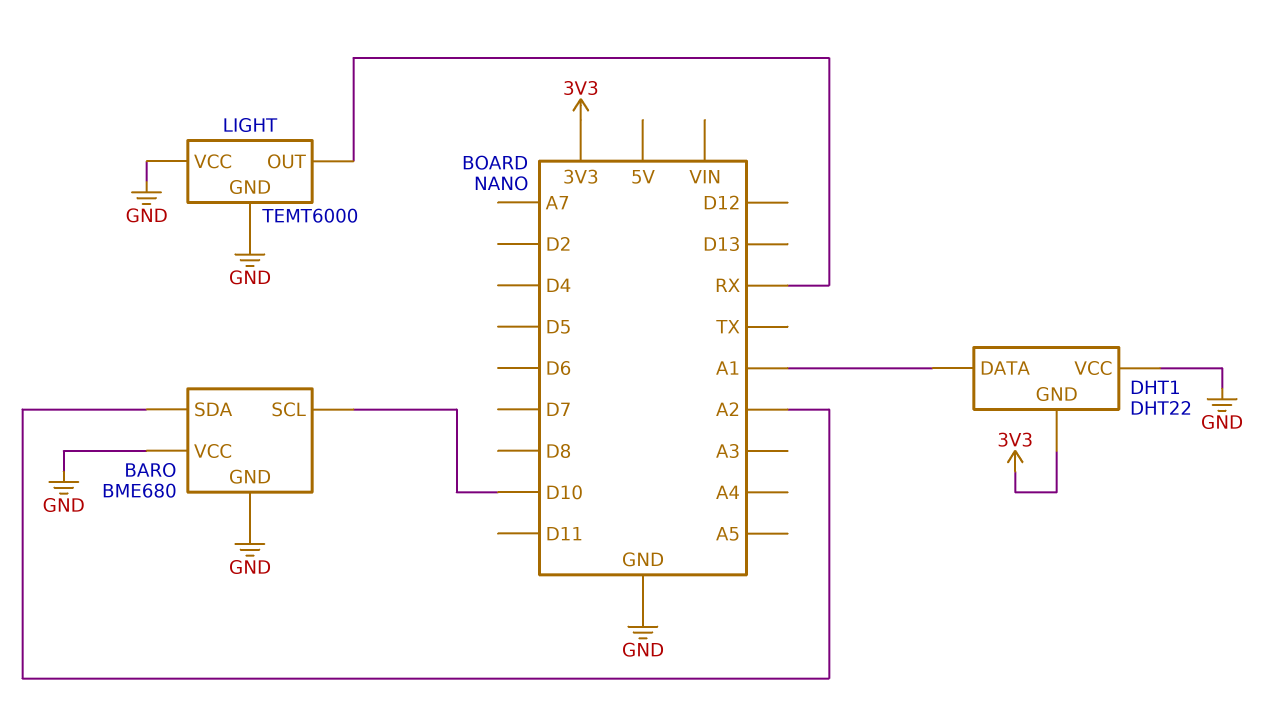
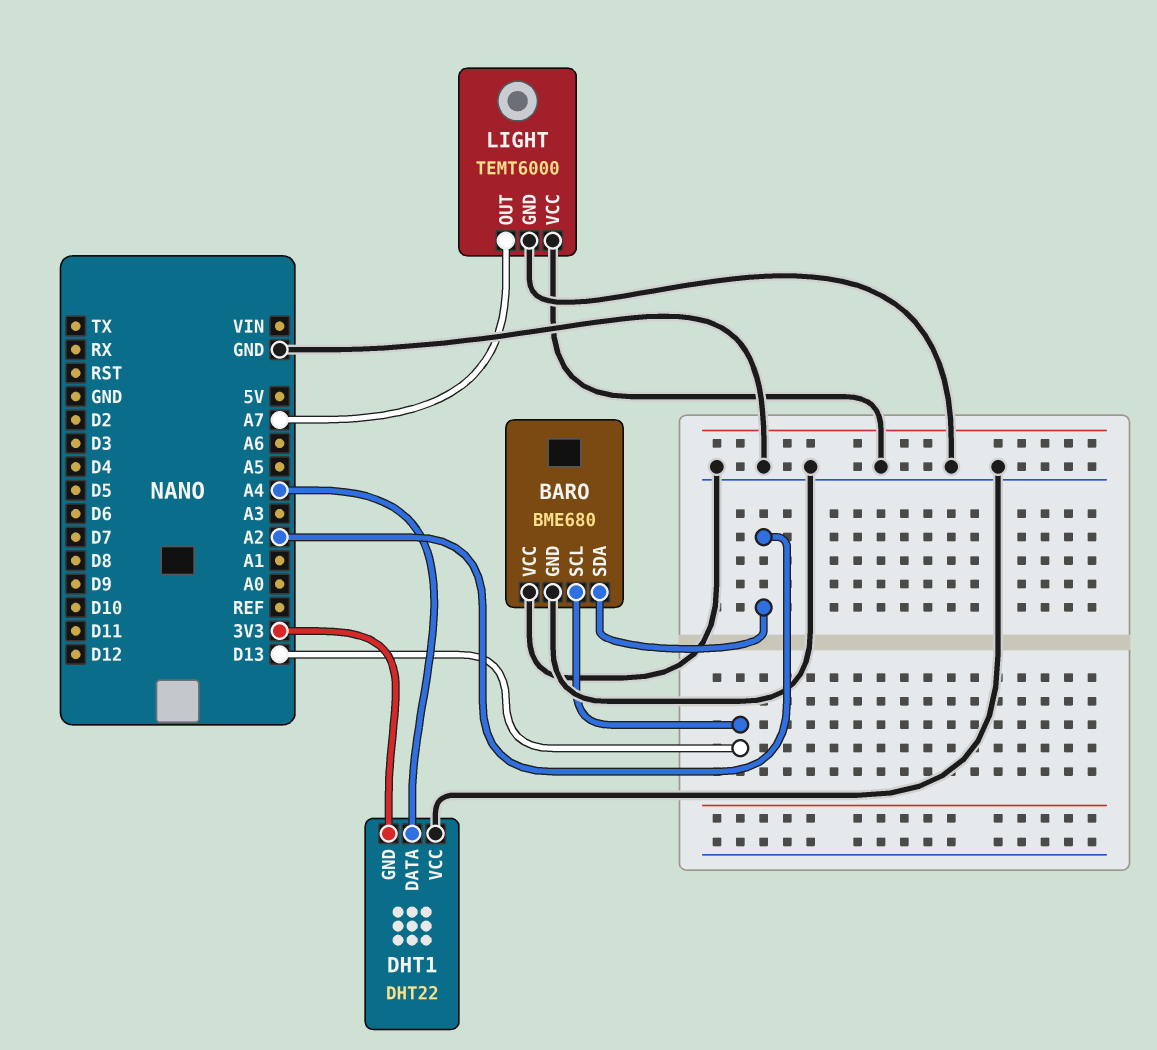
BARO pin SCL: D10 -> D13
DHT1 pin DATA: A1 -> A4
LIGHT pin OUT: RX -> A7

